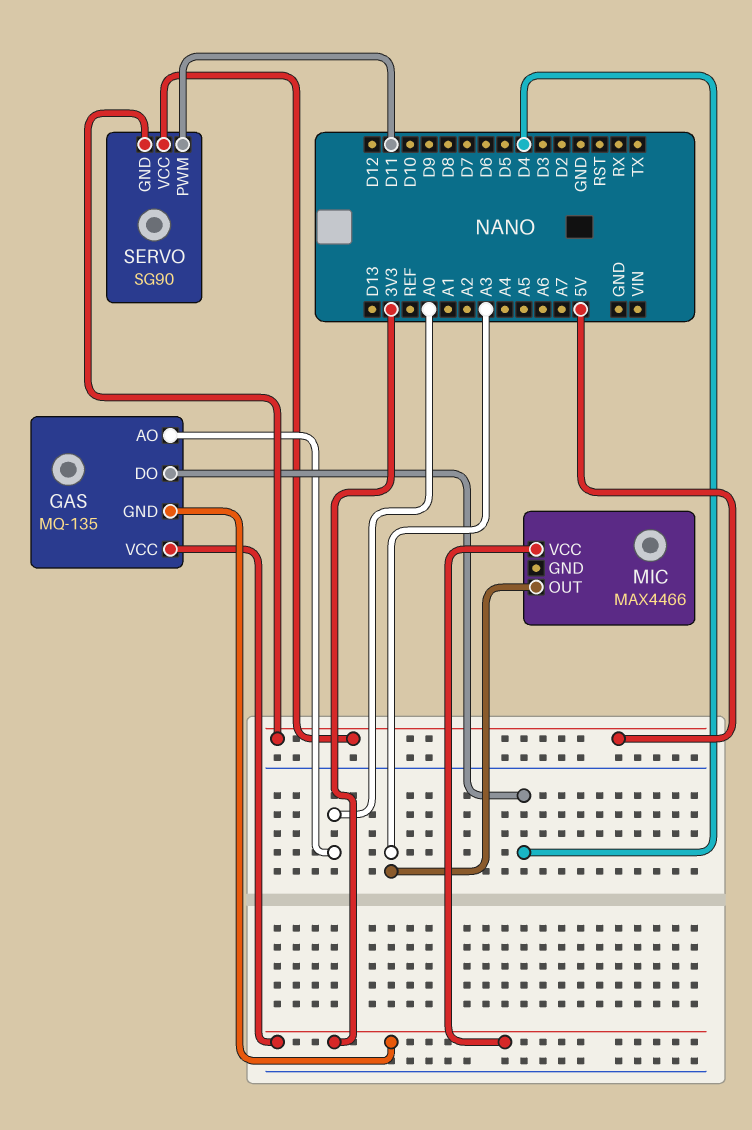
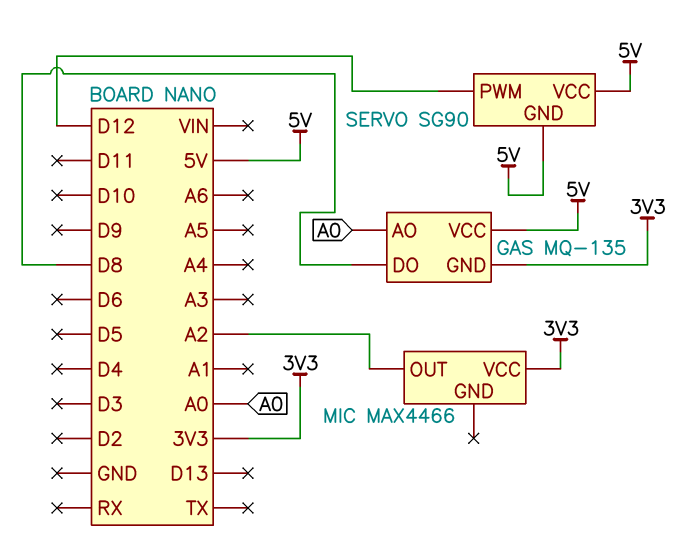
GAS pin DO: D4 -> D8
GAS pin VCC: 3V3 -> 5V
MIC pin OUT: A3 -> A2
SERVO pin PWM: D11 -> D12

